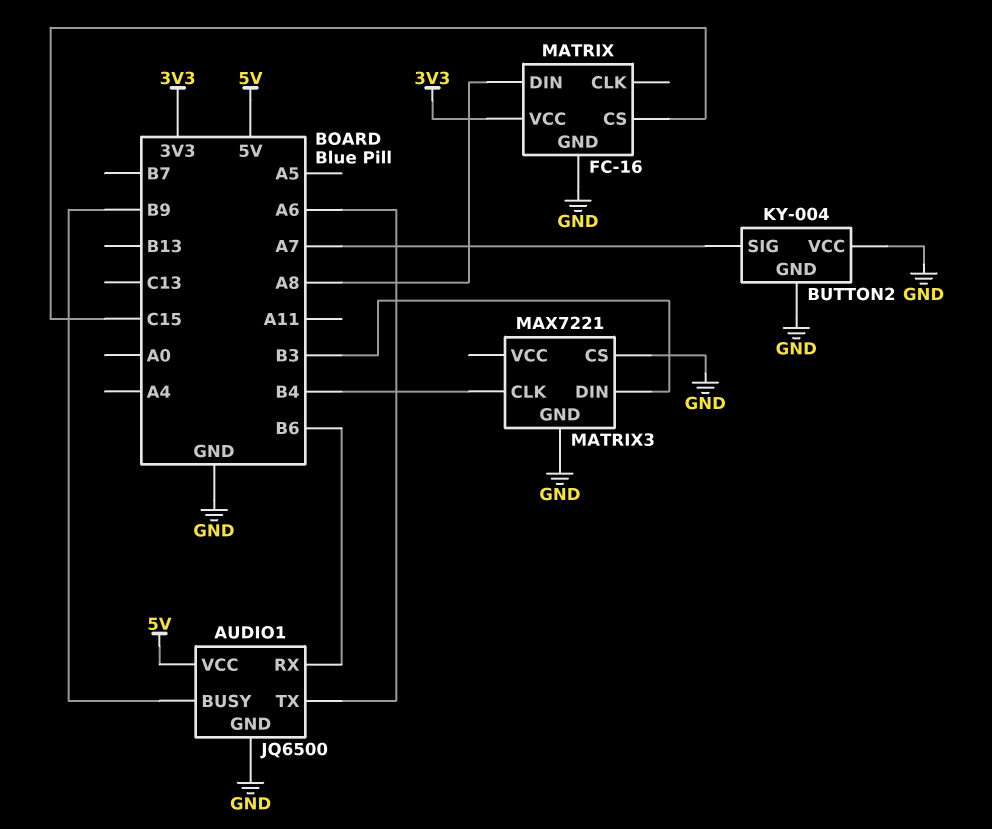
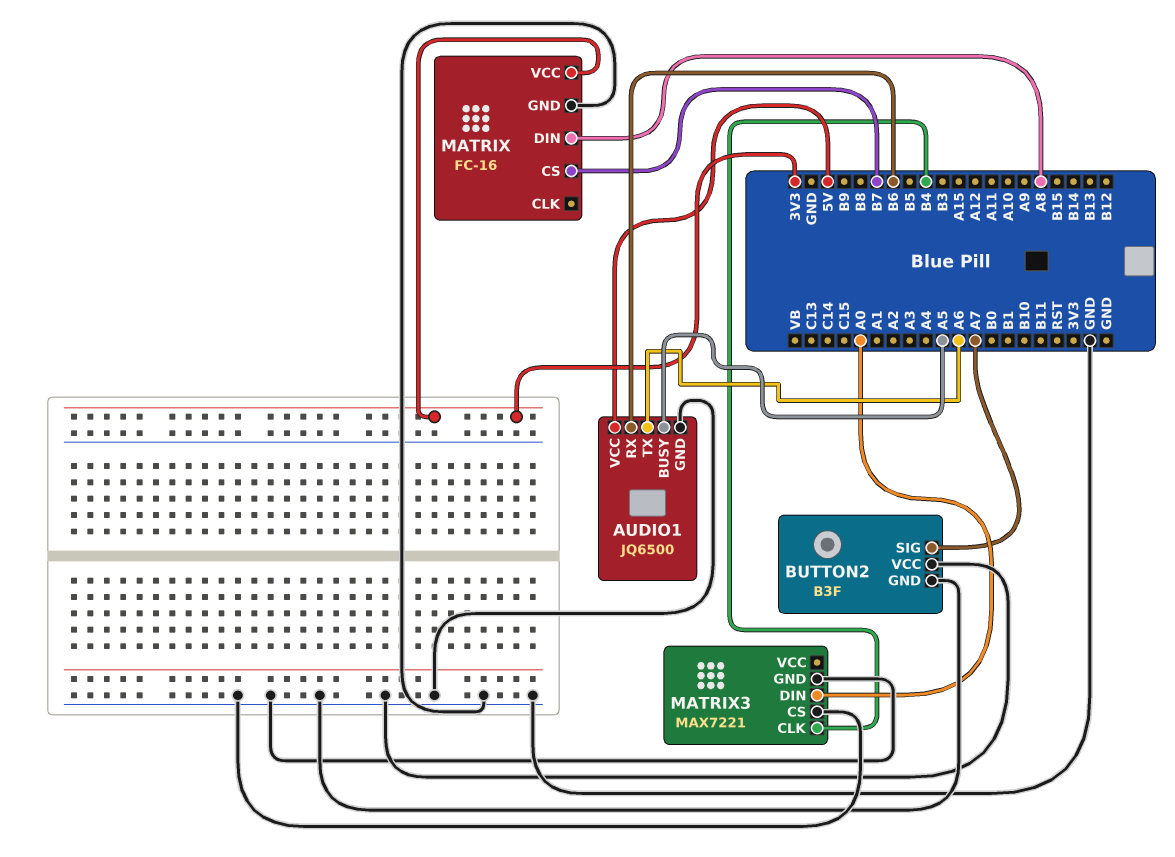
AUDIO1 pin BUSY: B9 -> A5
BUTTON2: KY-004 -> B3F
MATRIX pin CS: C15 -> B7
MATRIX3 pin DIN: B3 -> A0

